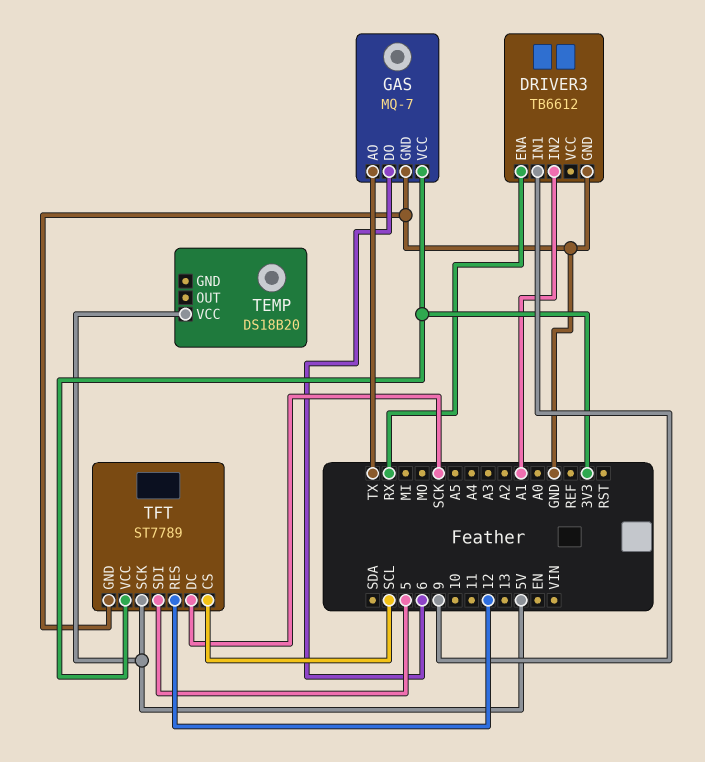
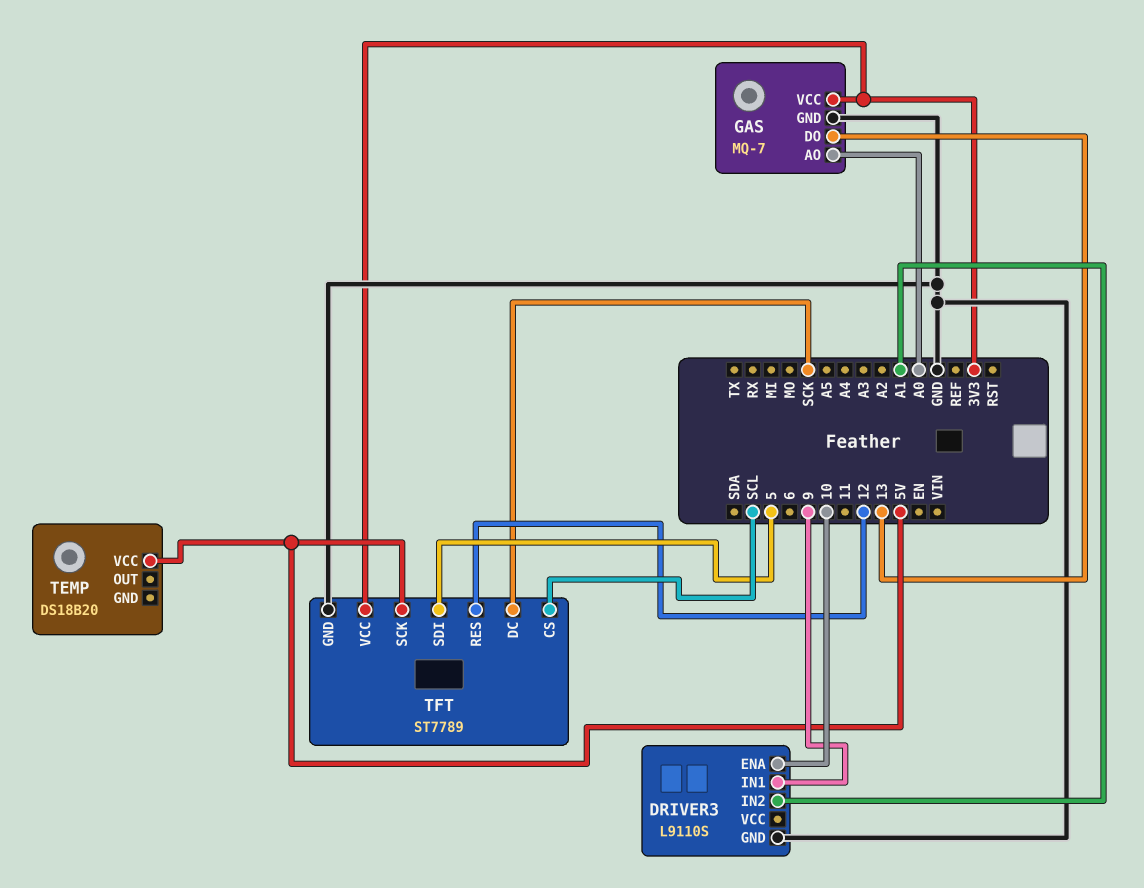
DRIVER3: TB6612 -> L9110S
DRIVER3 pin ENA: RX -> 10
GAS pin AO: TX -> A0
GAS pin DO: 6 -> 13

